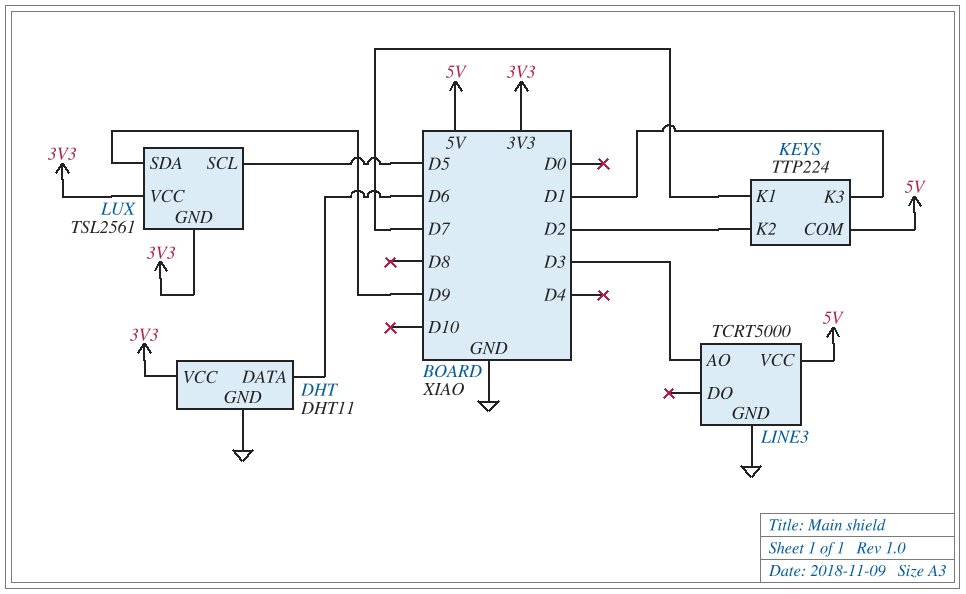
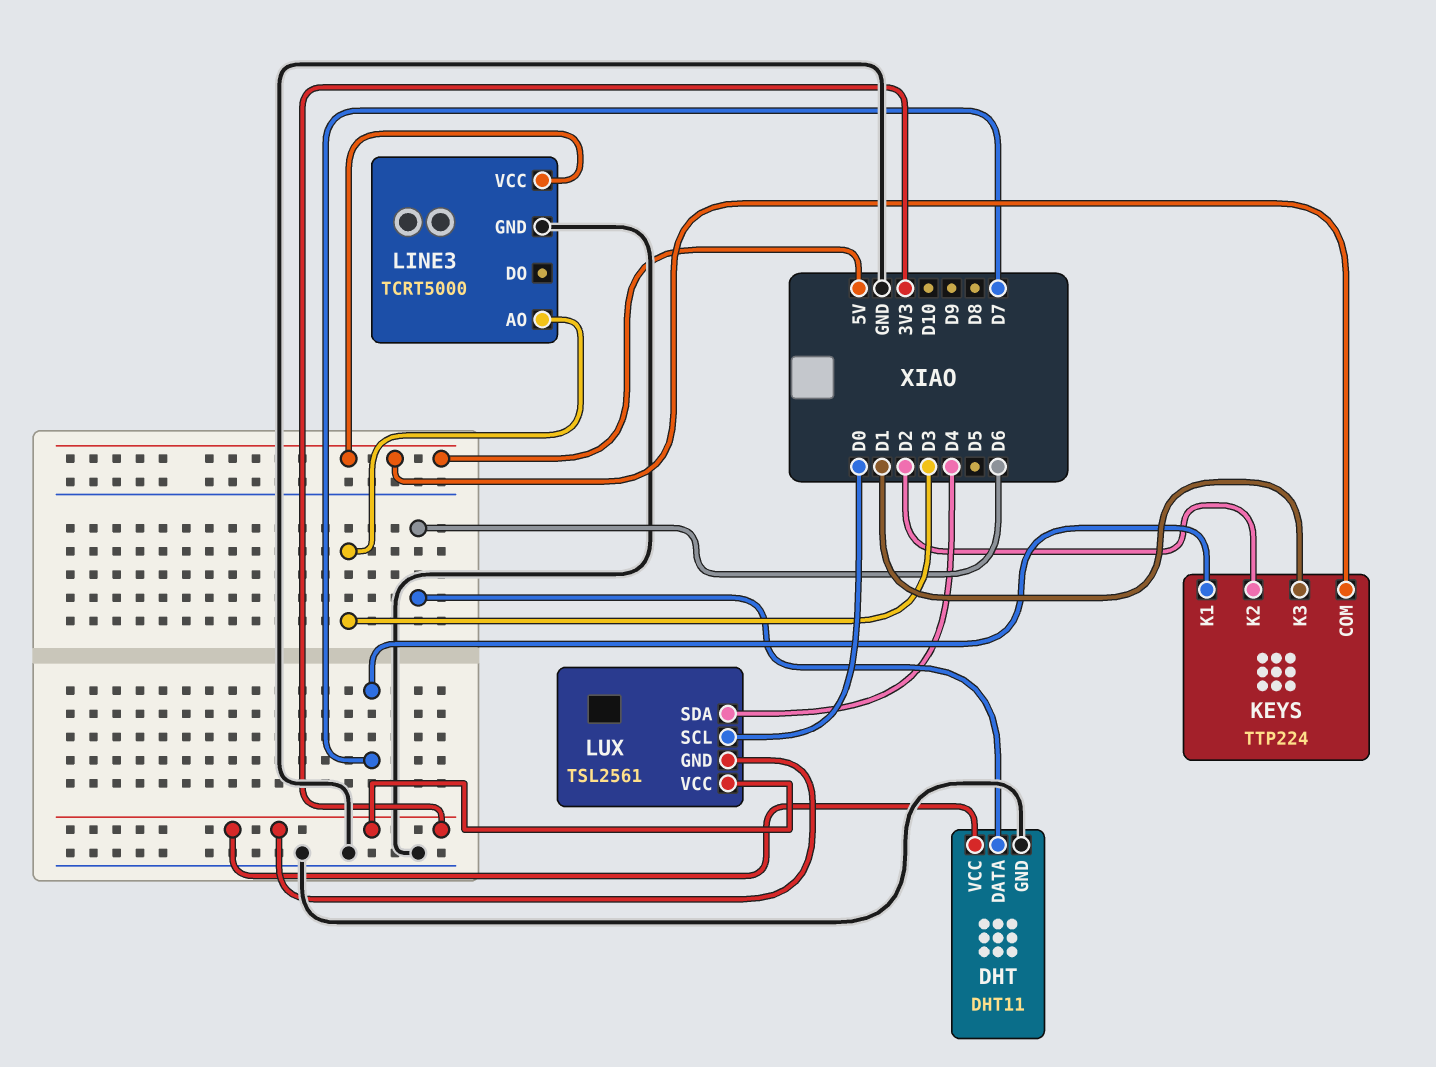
LUX pin SCL: D5 -> D0
LUX pin SDA: D9 -> D4

